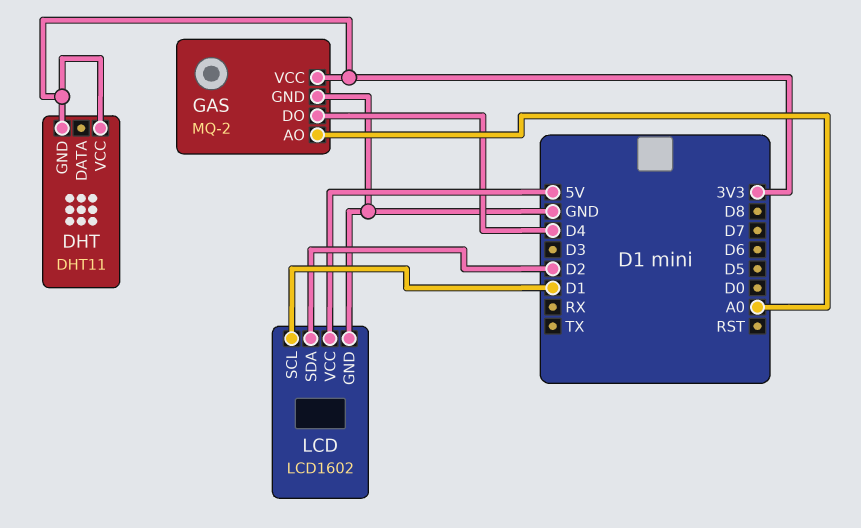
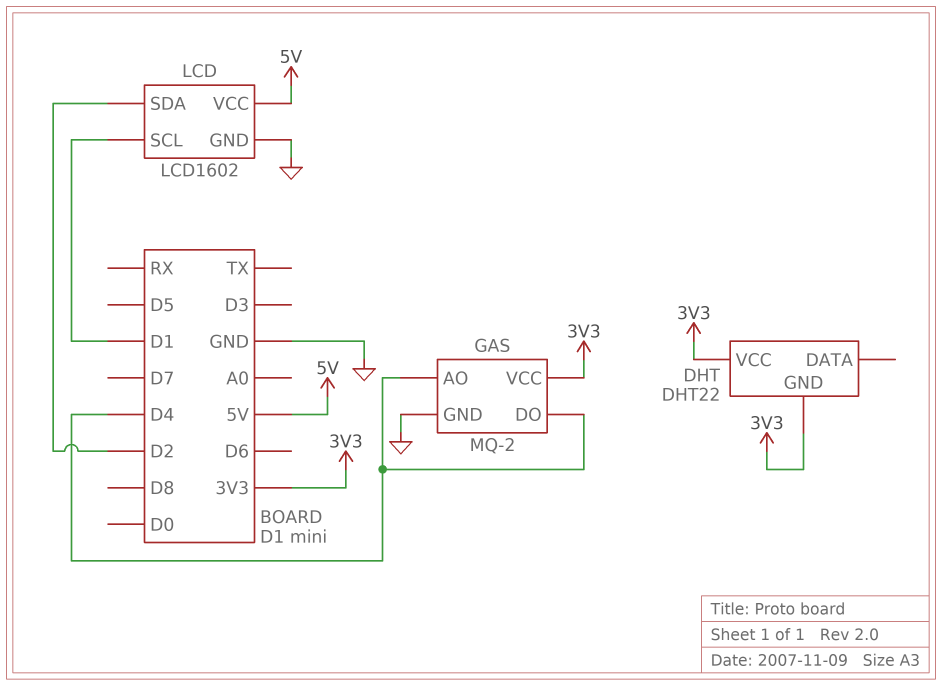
DHT: DHT11 -> DHT22
GAS pin AO: A0 -> D4

